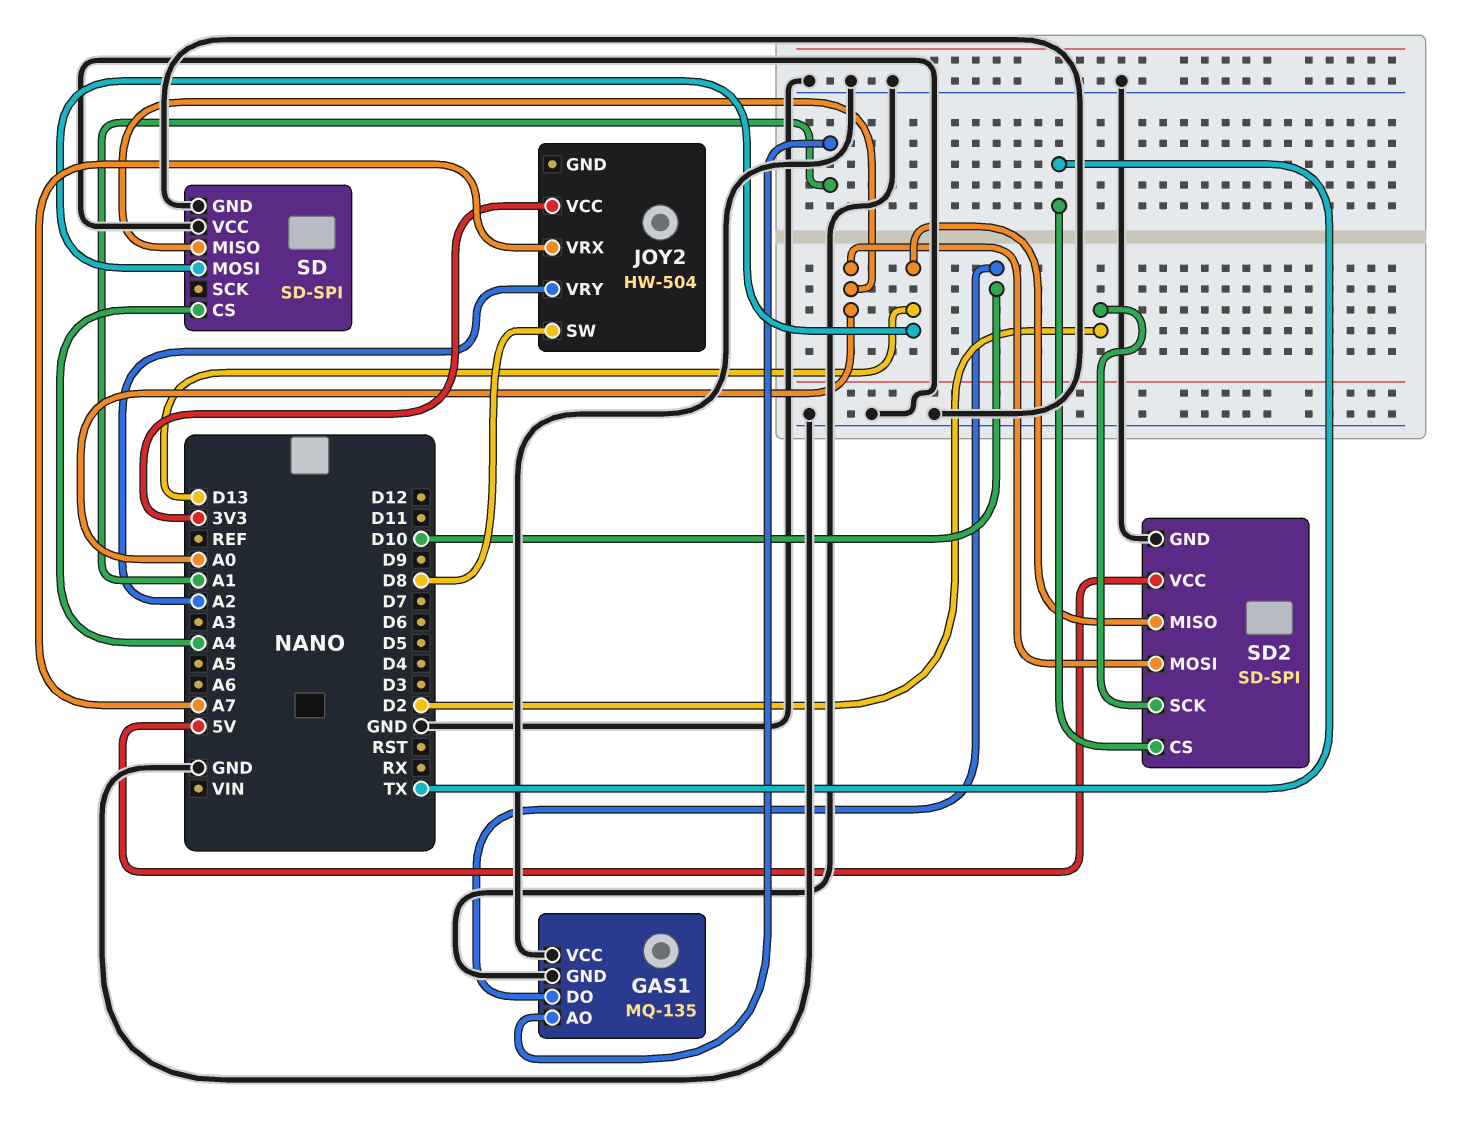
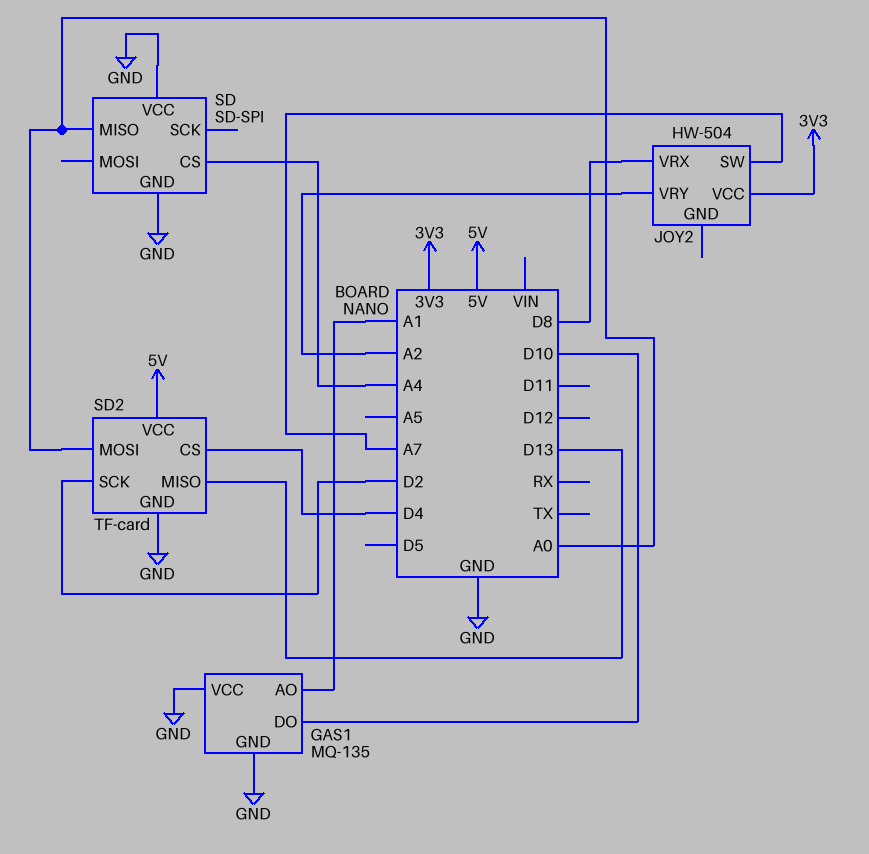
JOY2 pin SW: D8 -> A7
JOY2 pin VRX: A7 -> D8
SD pin MOSI: D13 -> none
SD2: SD-SPI -> TF-card
SD2 pin CS: TX -> D4

